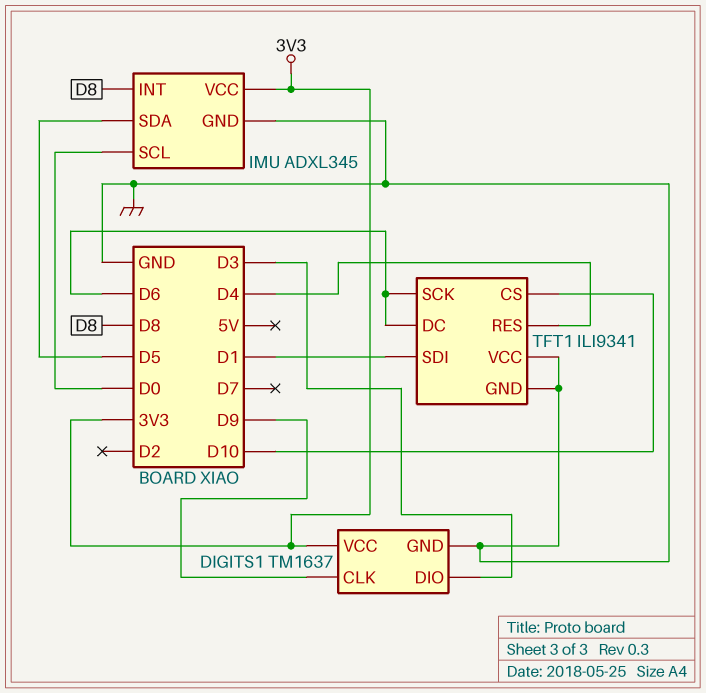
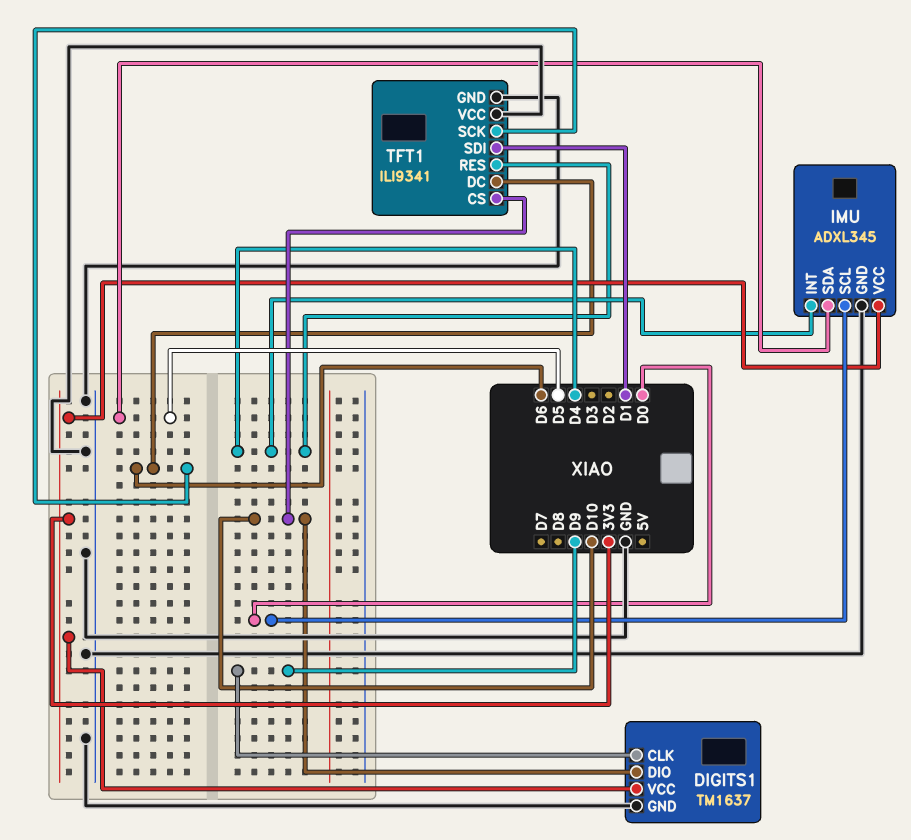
DIGITS1 pin DIO: D3 -> D10
IMU pin INT: D8 -> D4

